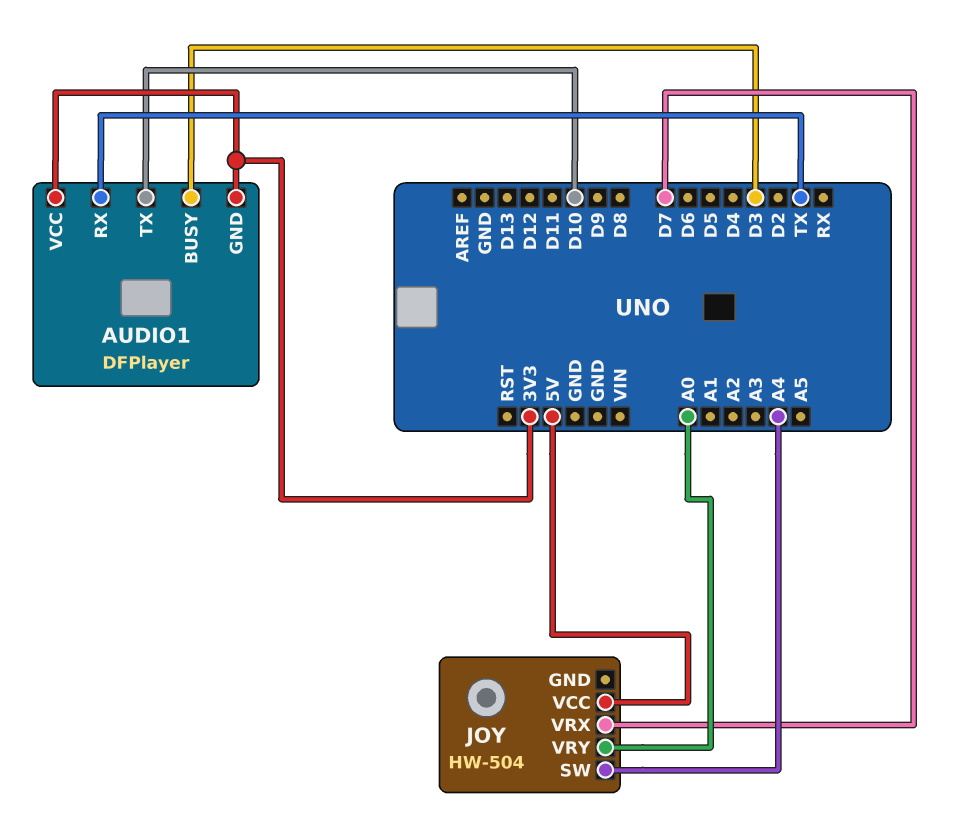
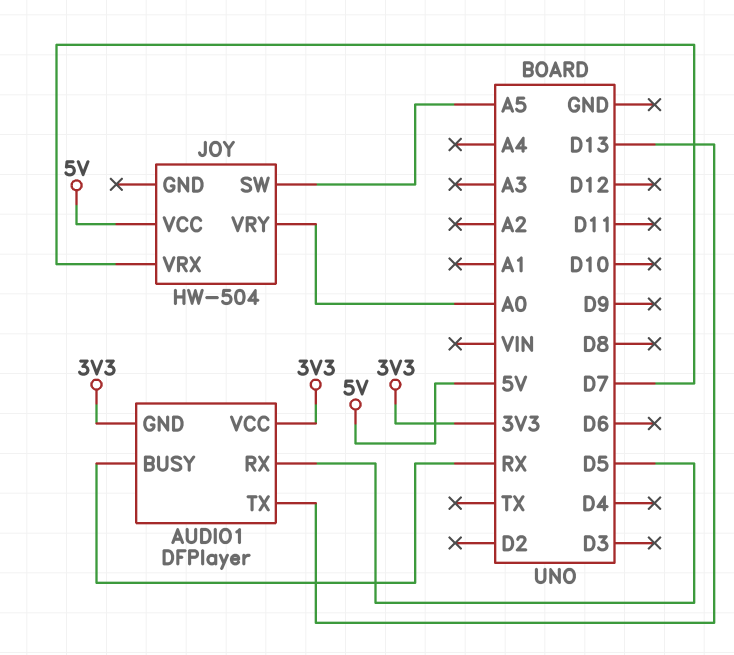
AUDIO1 pin BUSY: D3 -> RX
AUDIO1 pin RX: TX -> D5
AUDIO1 pin TX: D10 -> D13
JOY pin SW: A4 -> A5

